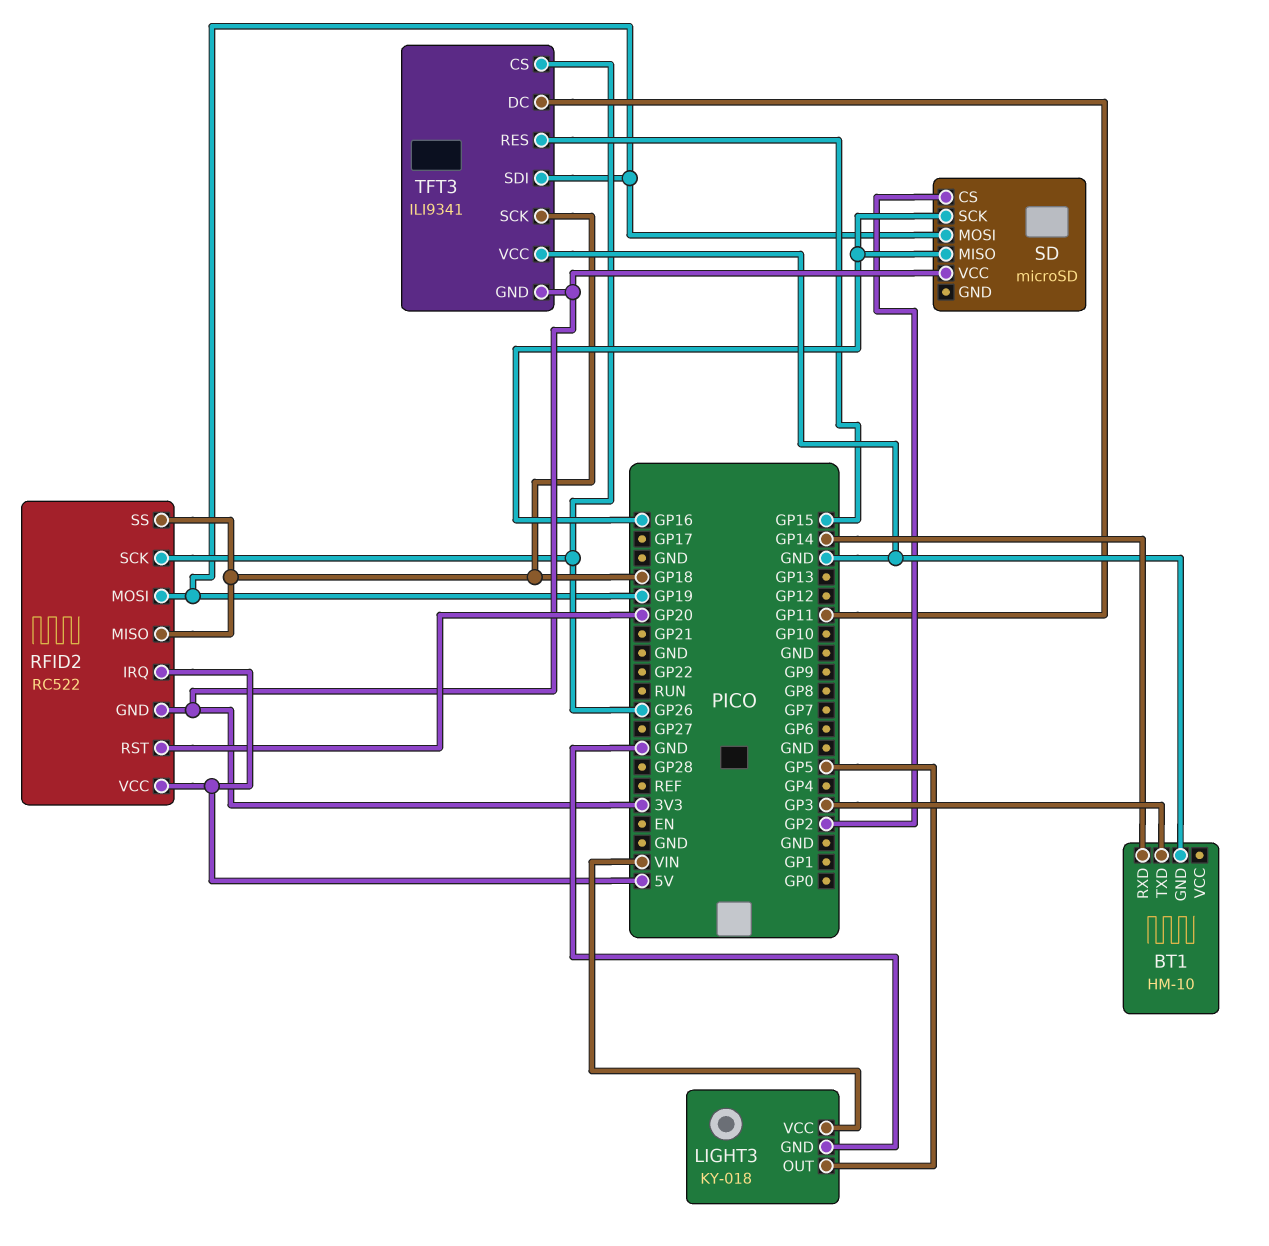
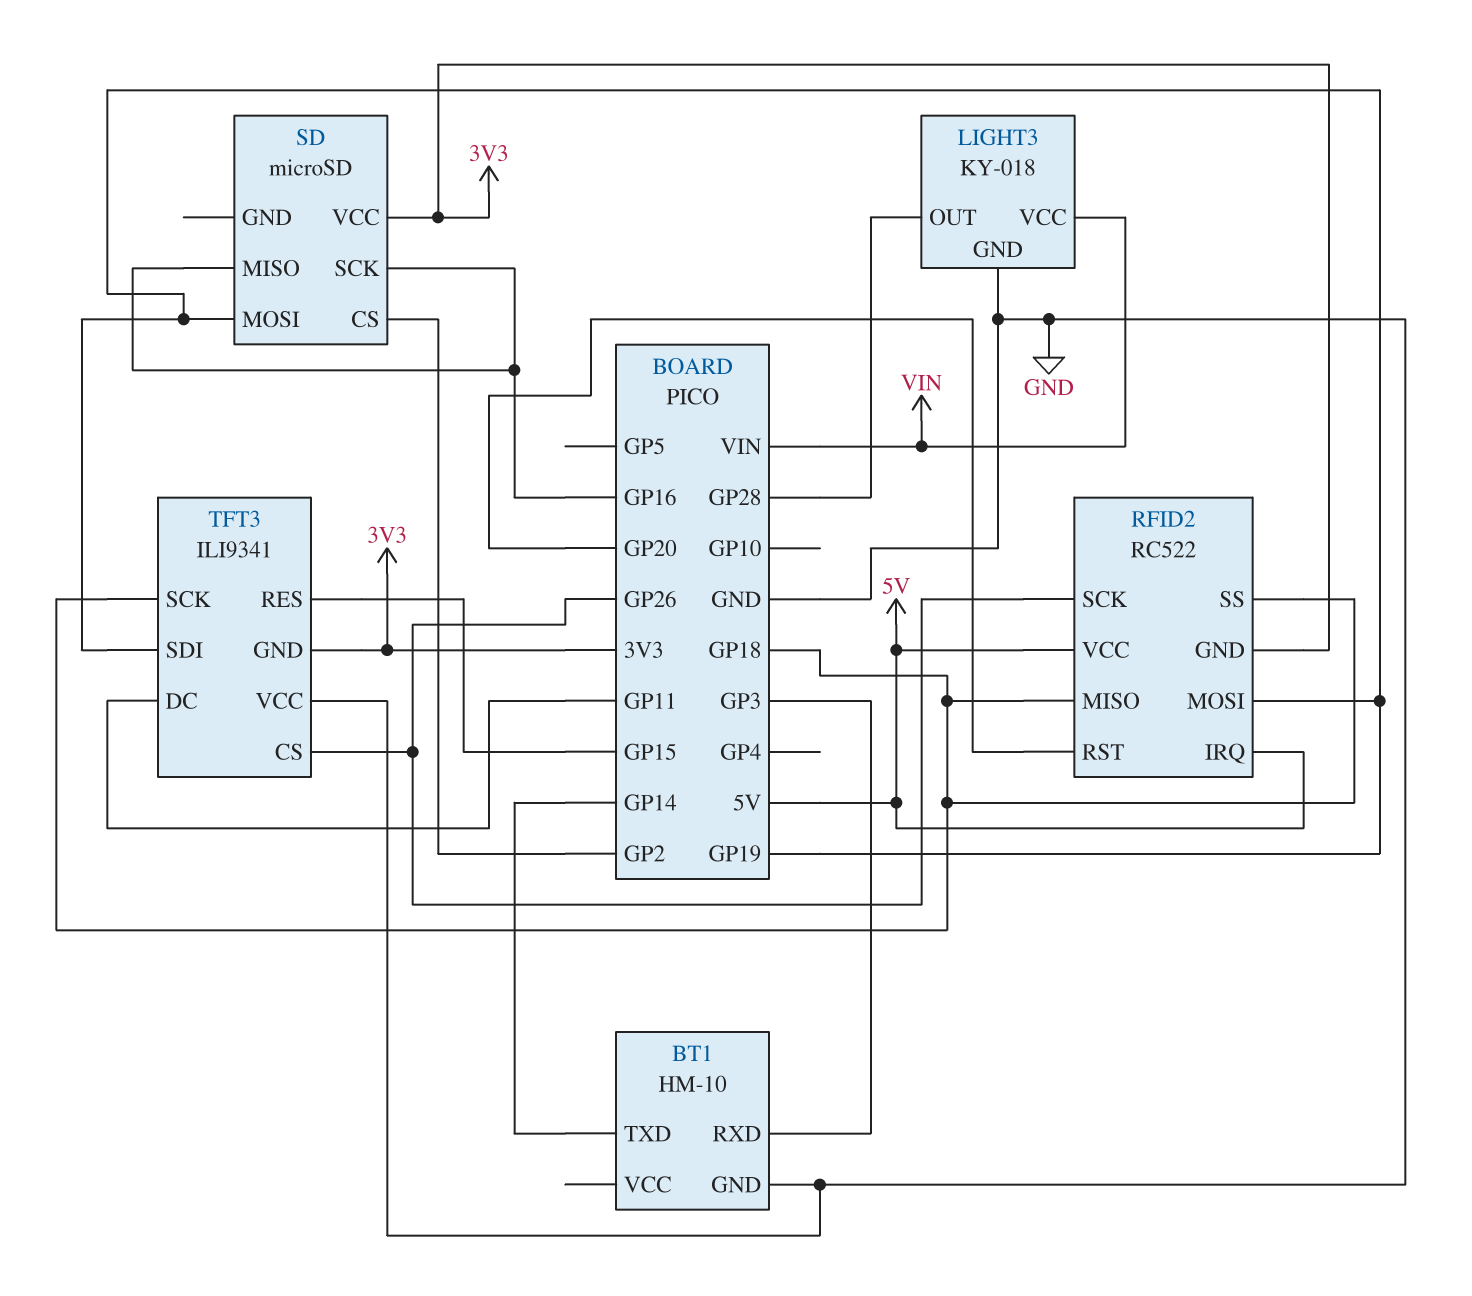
BT1 pin RXD: GP14 -> GP3
BT1 pin TXD: GP3 -> GP14
LIGHT3 pin OUT: GP5 -> GP28

